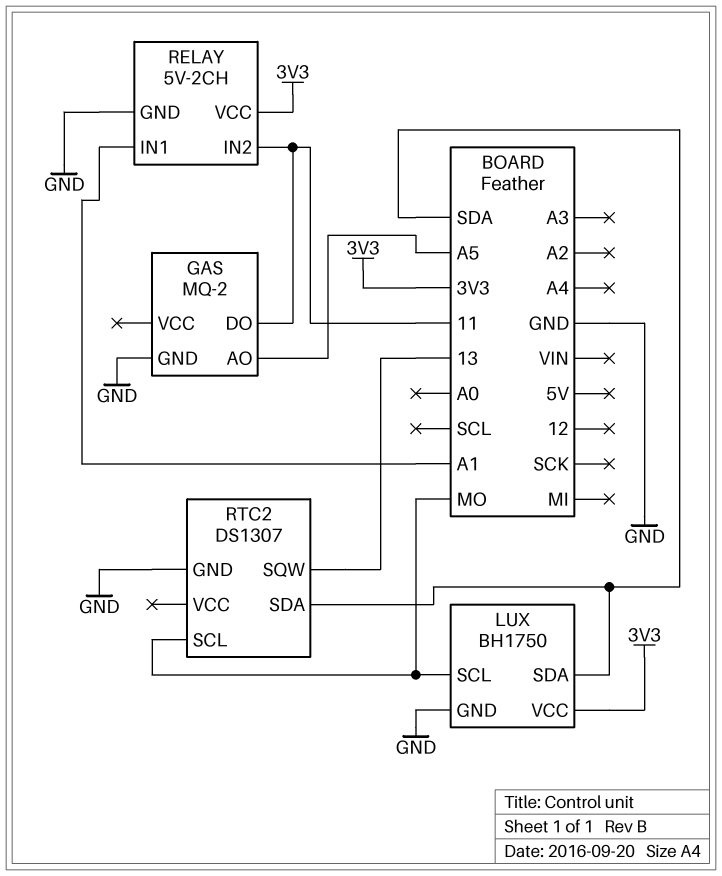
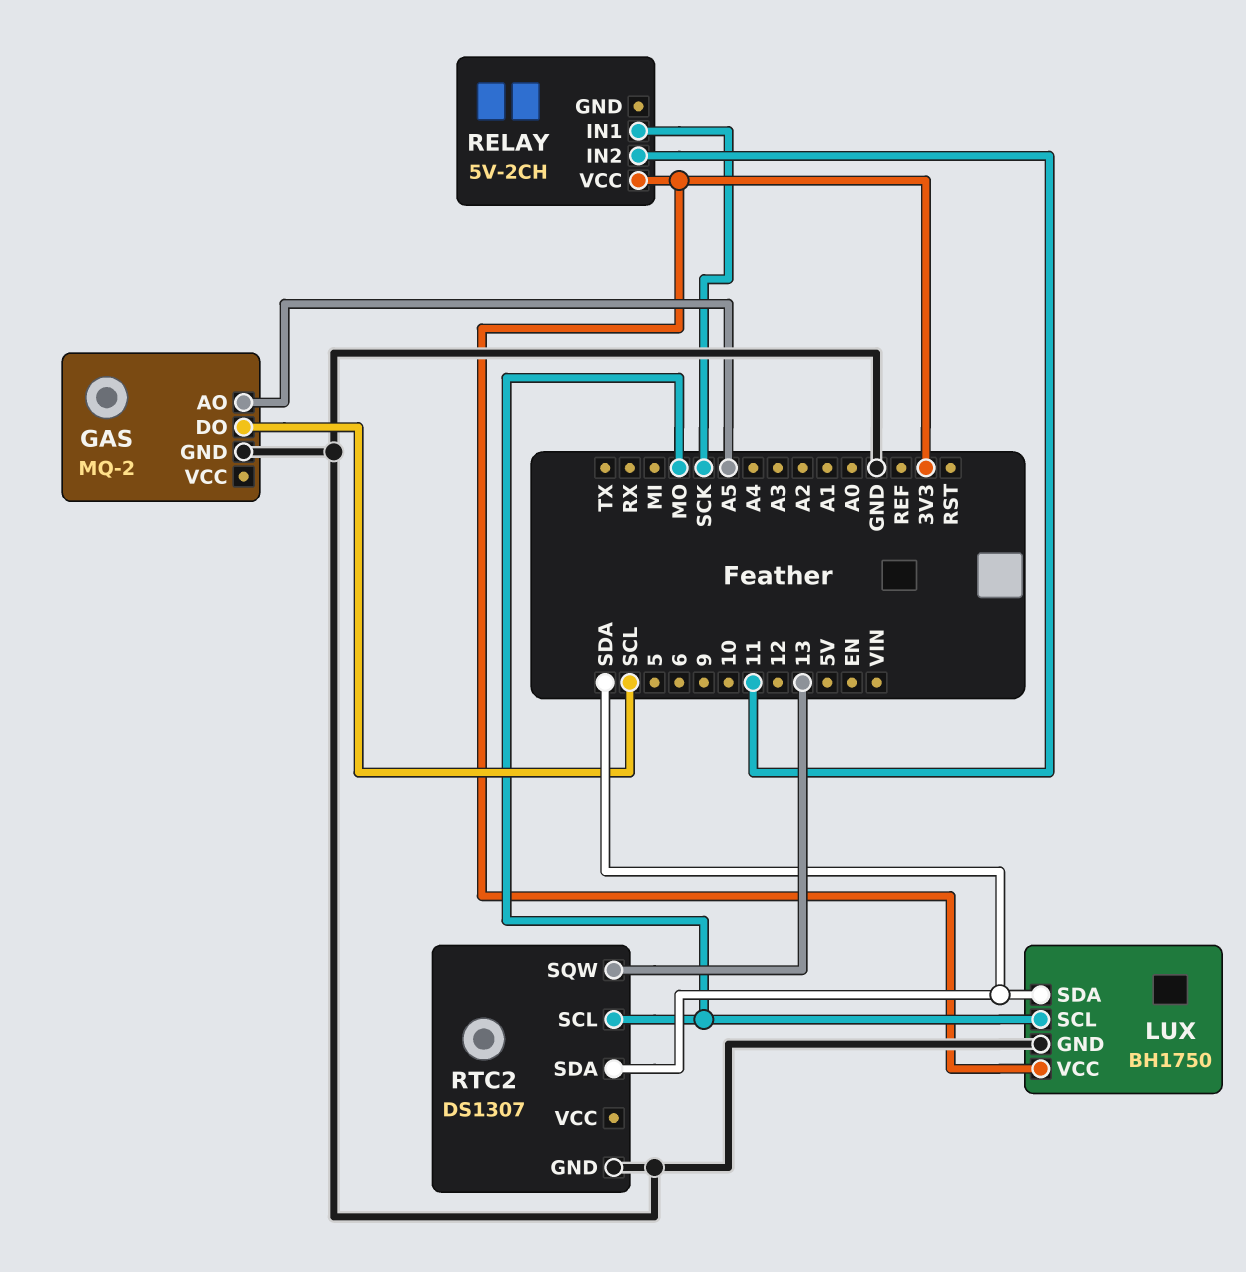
GAS pin DO: 11 -> SCL
RELAY pin GND: GND -> none
RELAY pin IN1: A1 -> SCK

